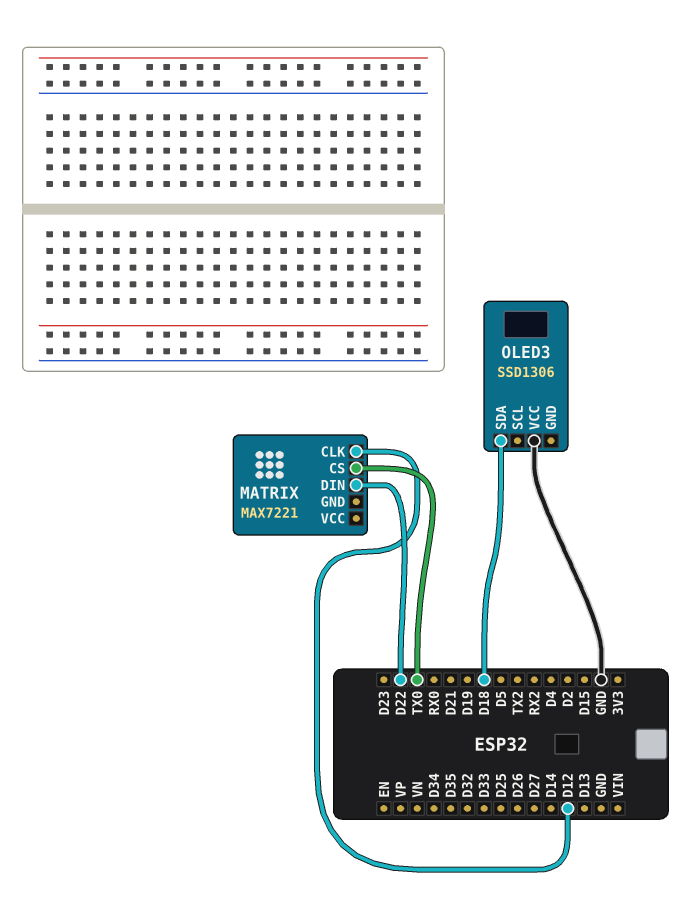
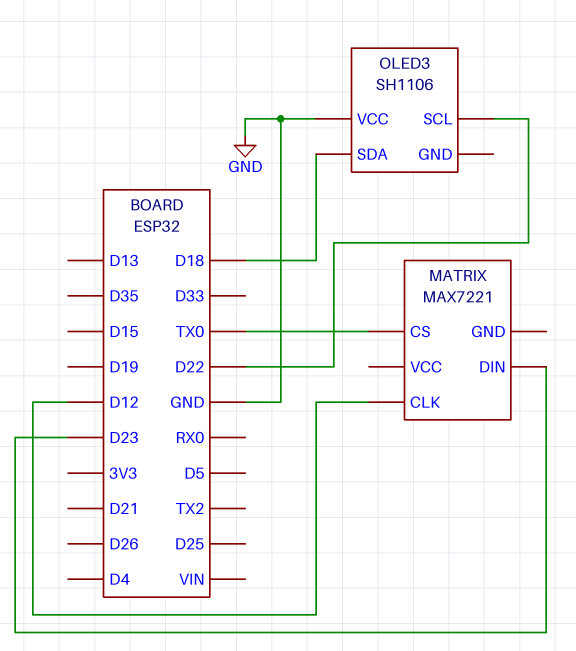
MATRIX pin DIN: D22 -> D23
OLED3: SSD1306 -> SH1106
OLED3 pin SCL: none -> D22

